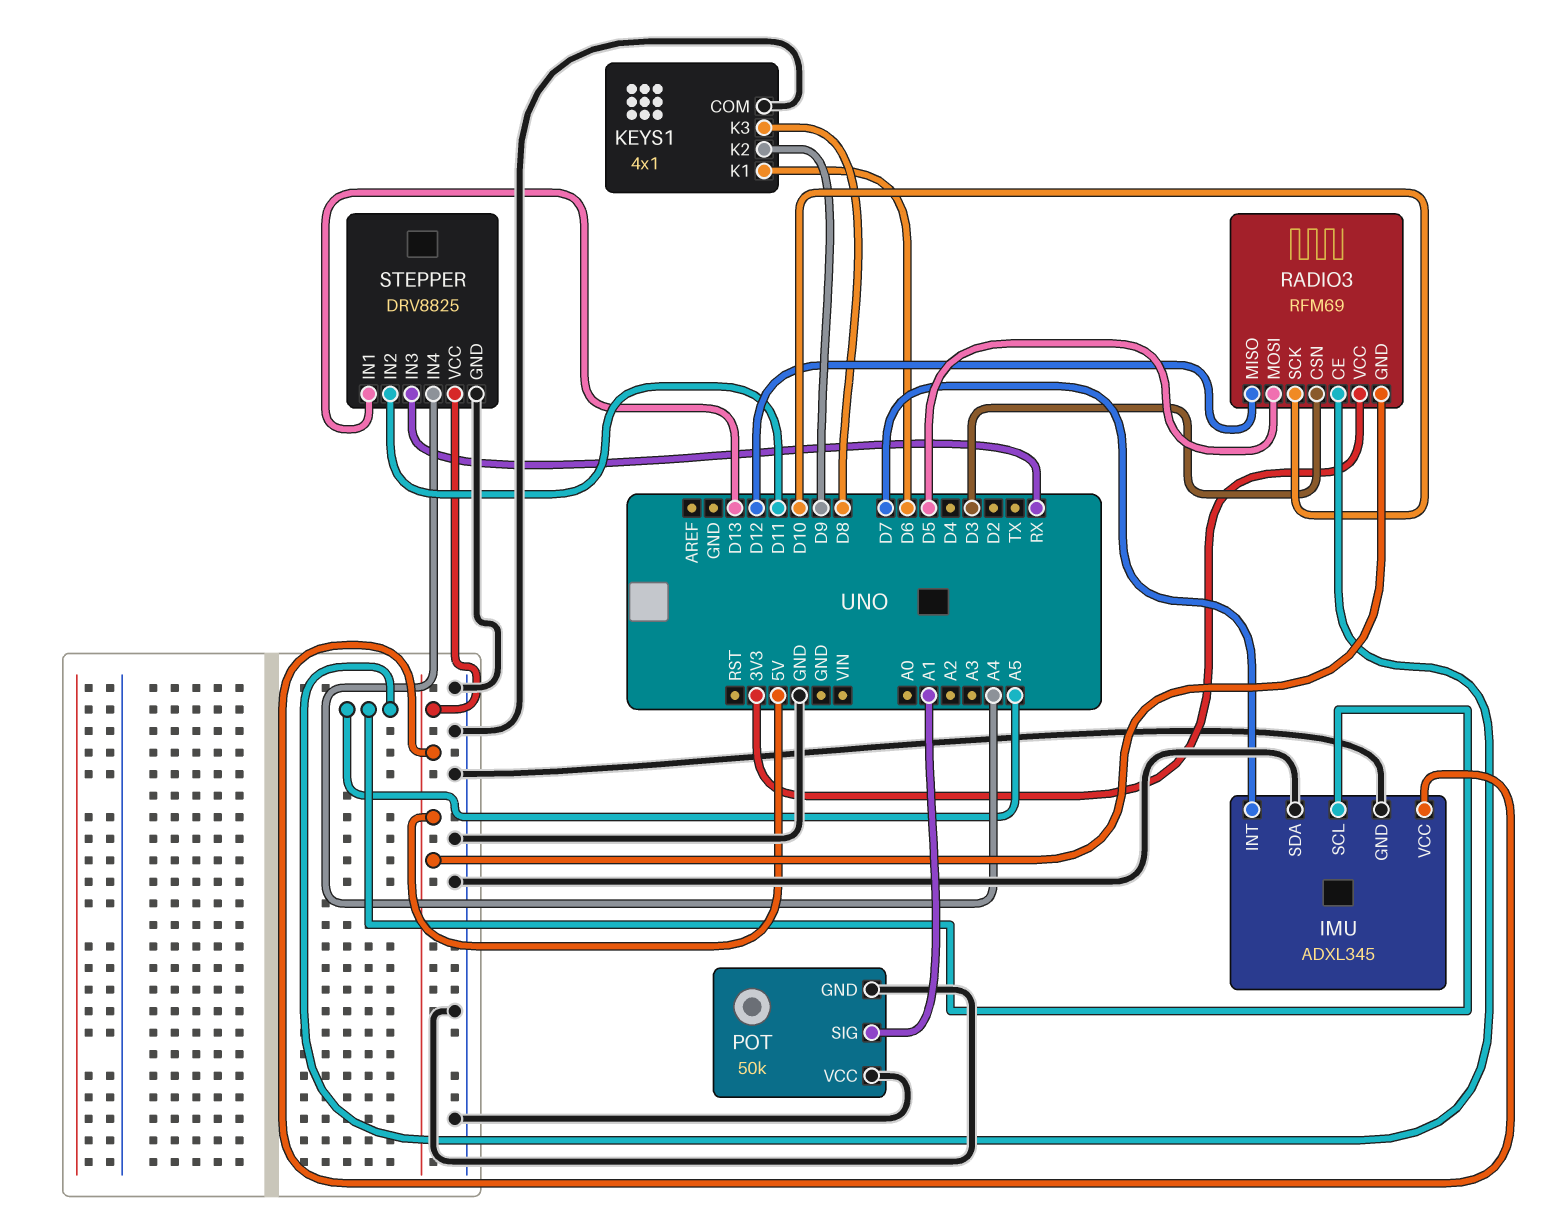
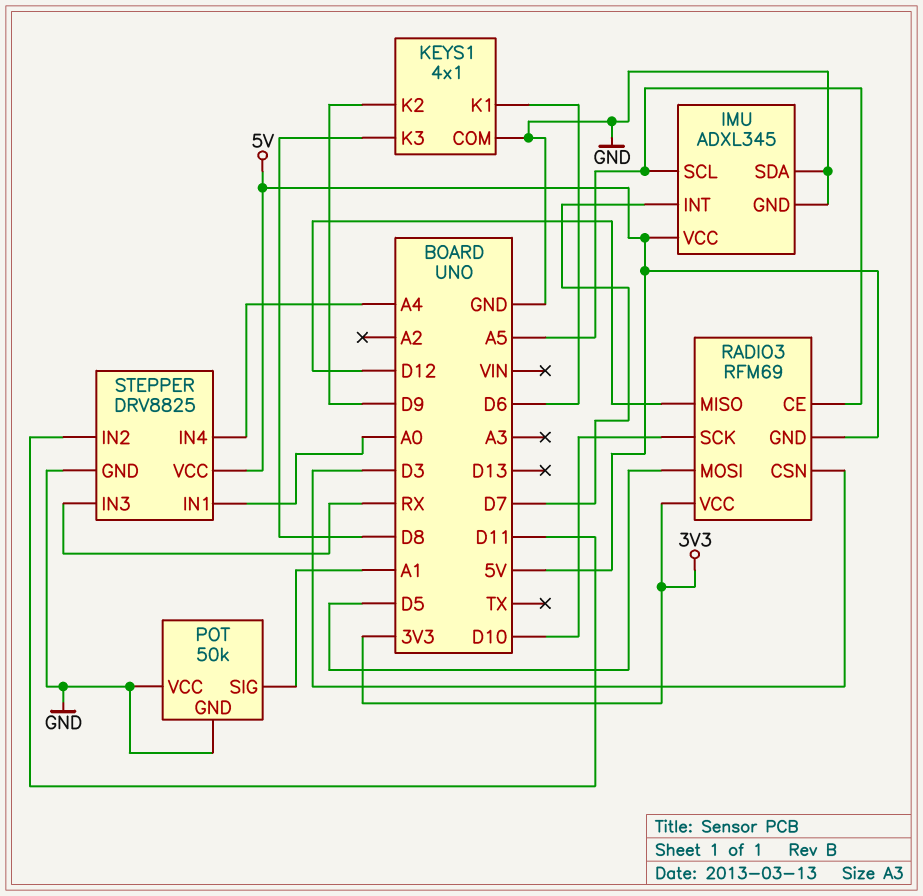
STEPPER pin IN1: D13 -> A0

